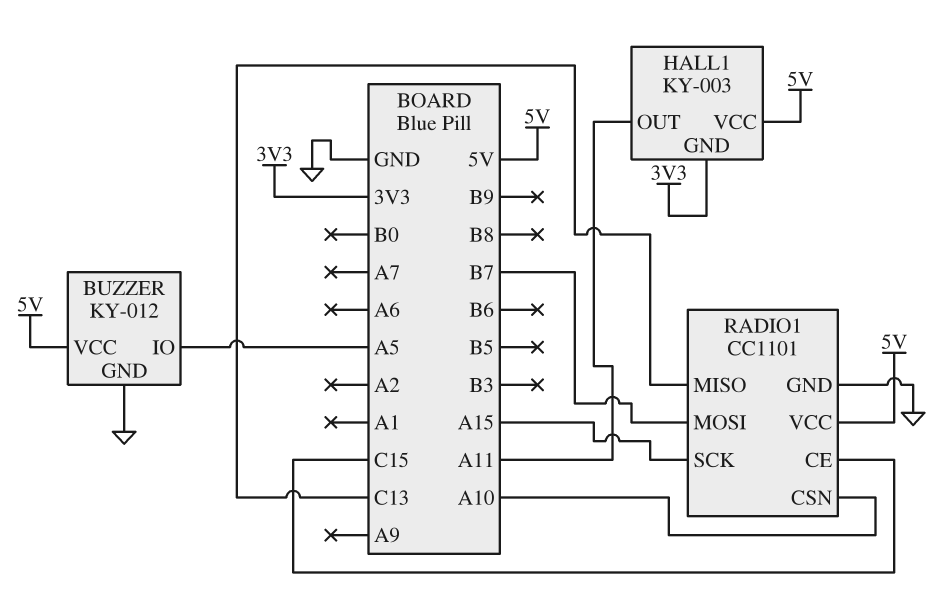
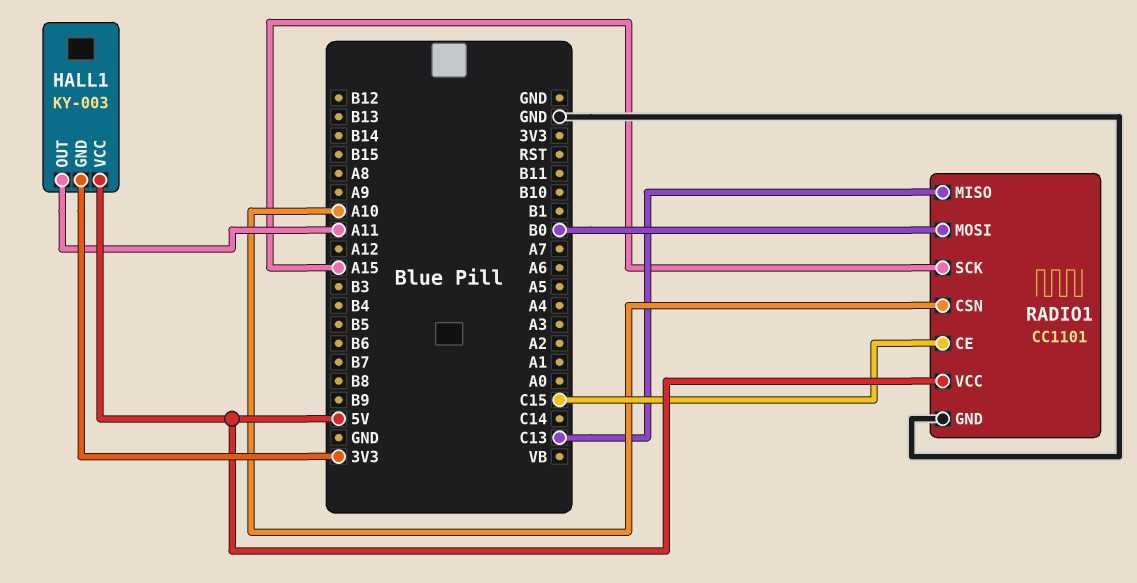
BUZZER: KY-012 -> none
BUZZER pin GND: GND -> none
BUZZER pin IO: A5 -> none
BUZZER pin VCC: 5V -> none
RADIO1 pin MOSI: B7 -> B0

